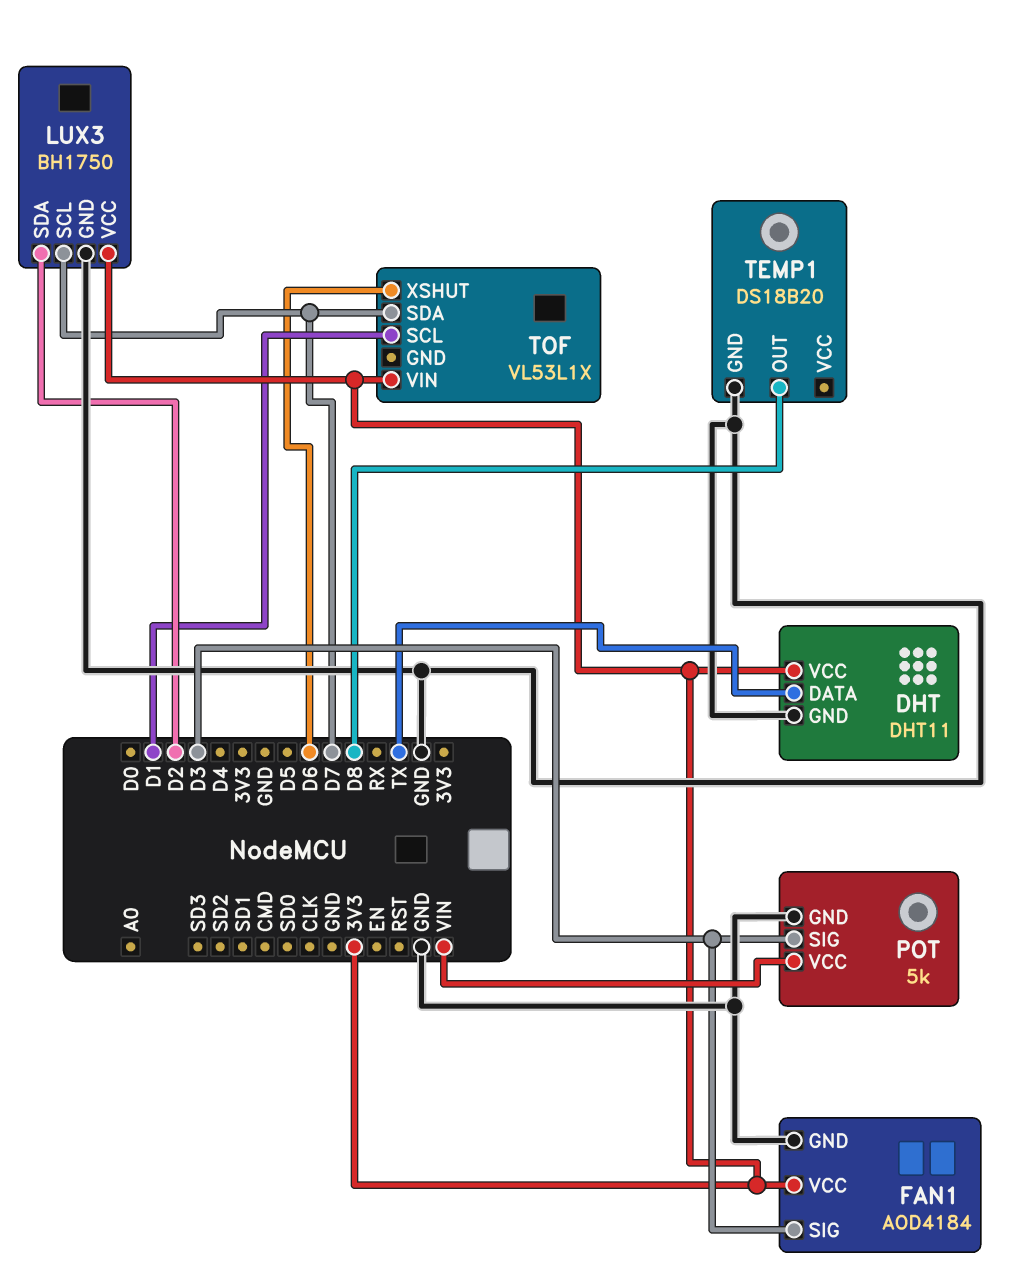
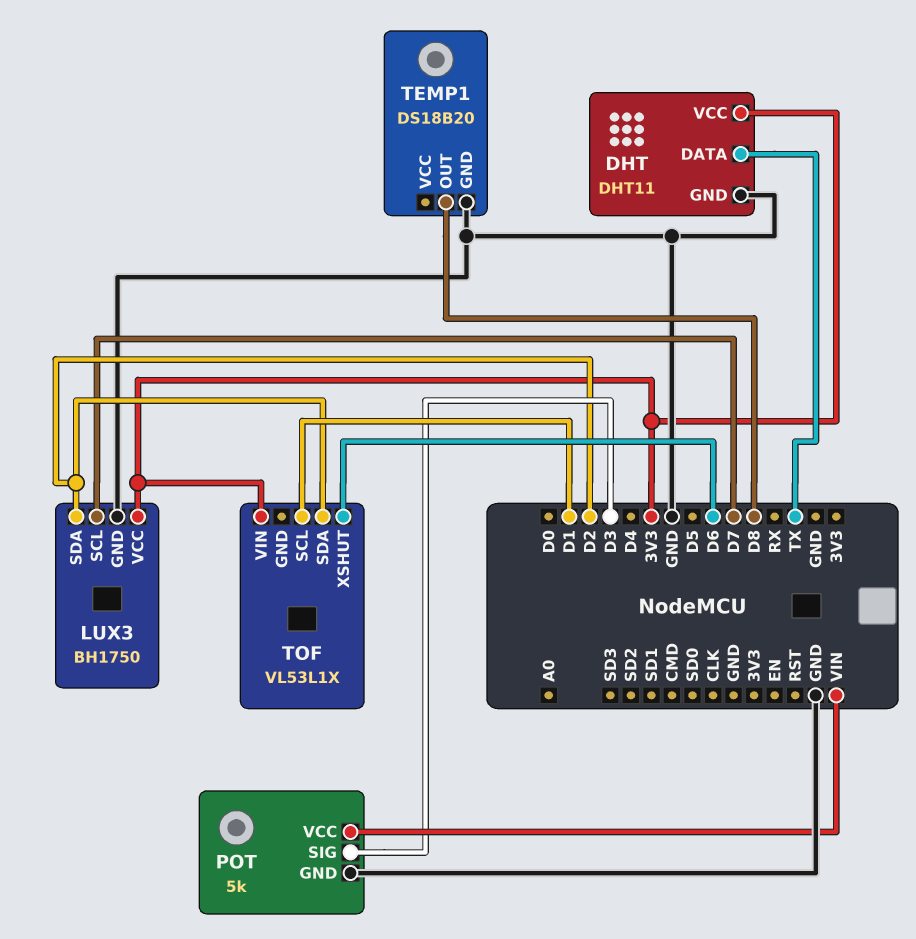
FAN1: AOD4184 -> none
FAN1 pin GND: GND -> none
FAN1 pin SIG: D3 -> none
FAN1 pin VCC: 3V3 -> none
TOF pin SDA: D7 -> D2

